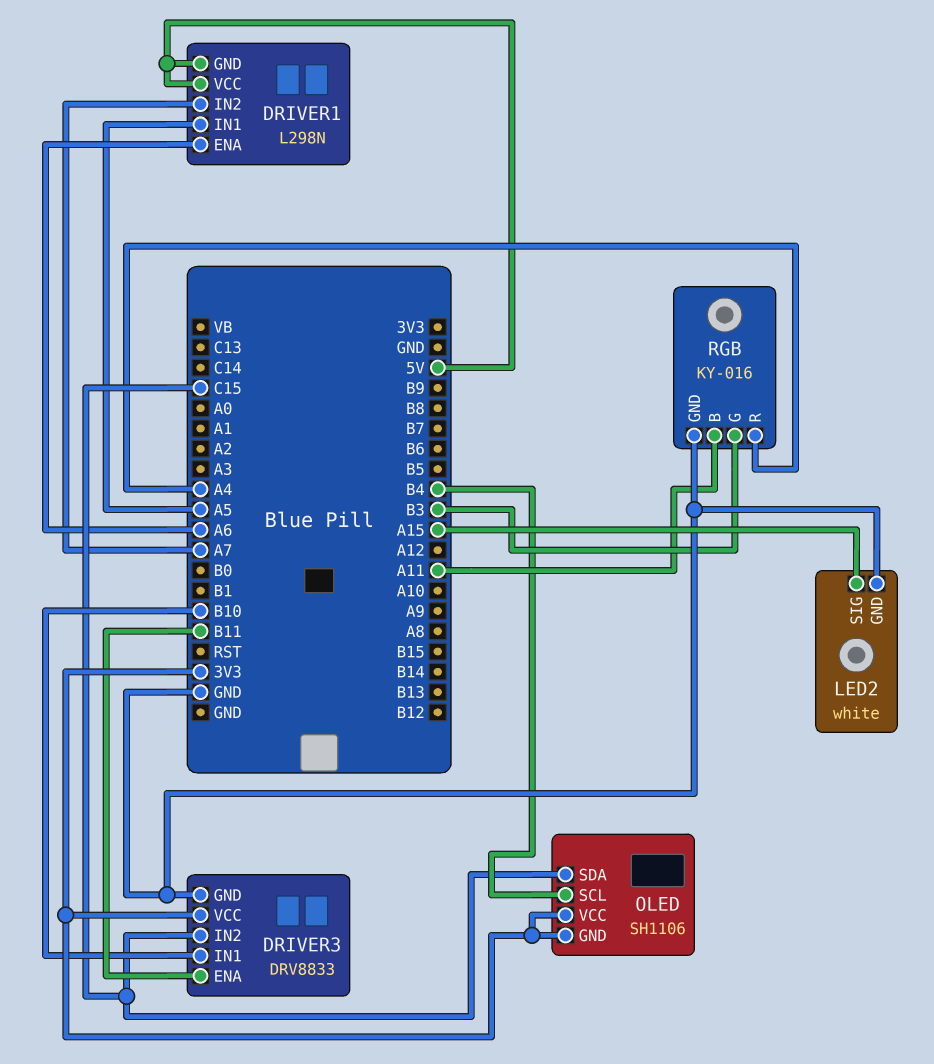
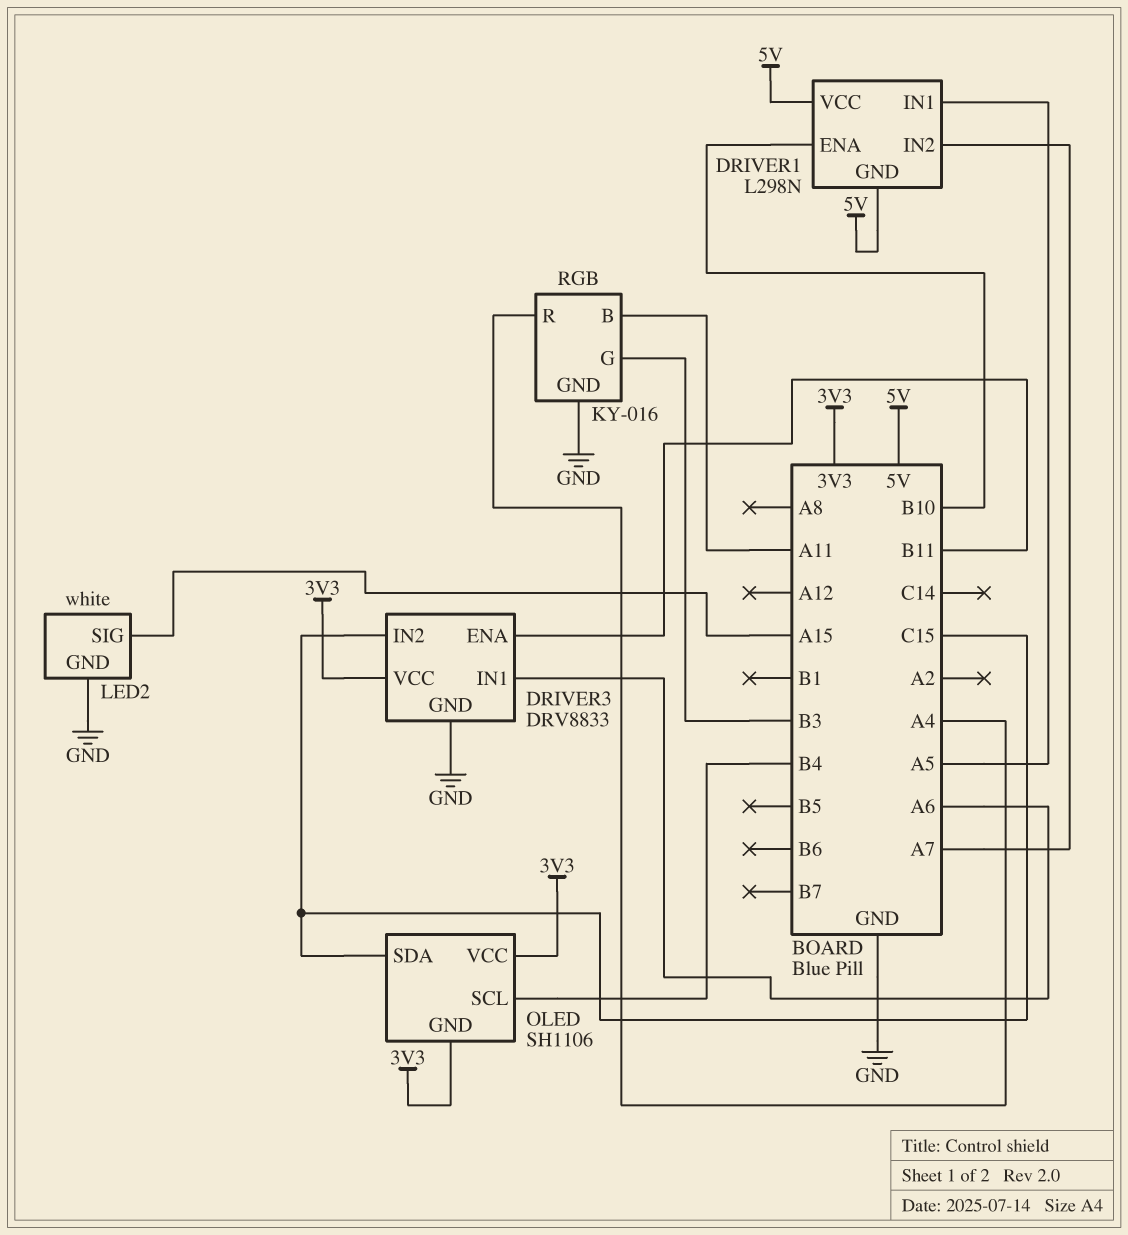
DRIVER1 pin ENA: A6 -> B10
DRIVER3 pin IN1: B10 -> A6

